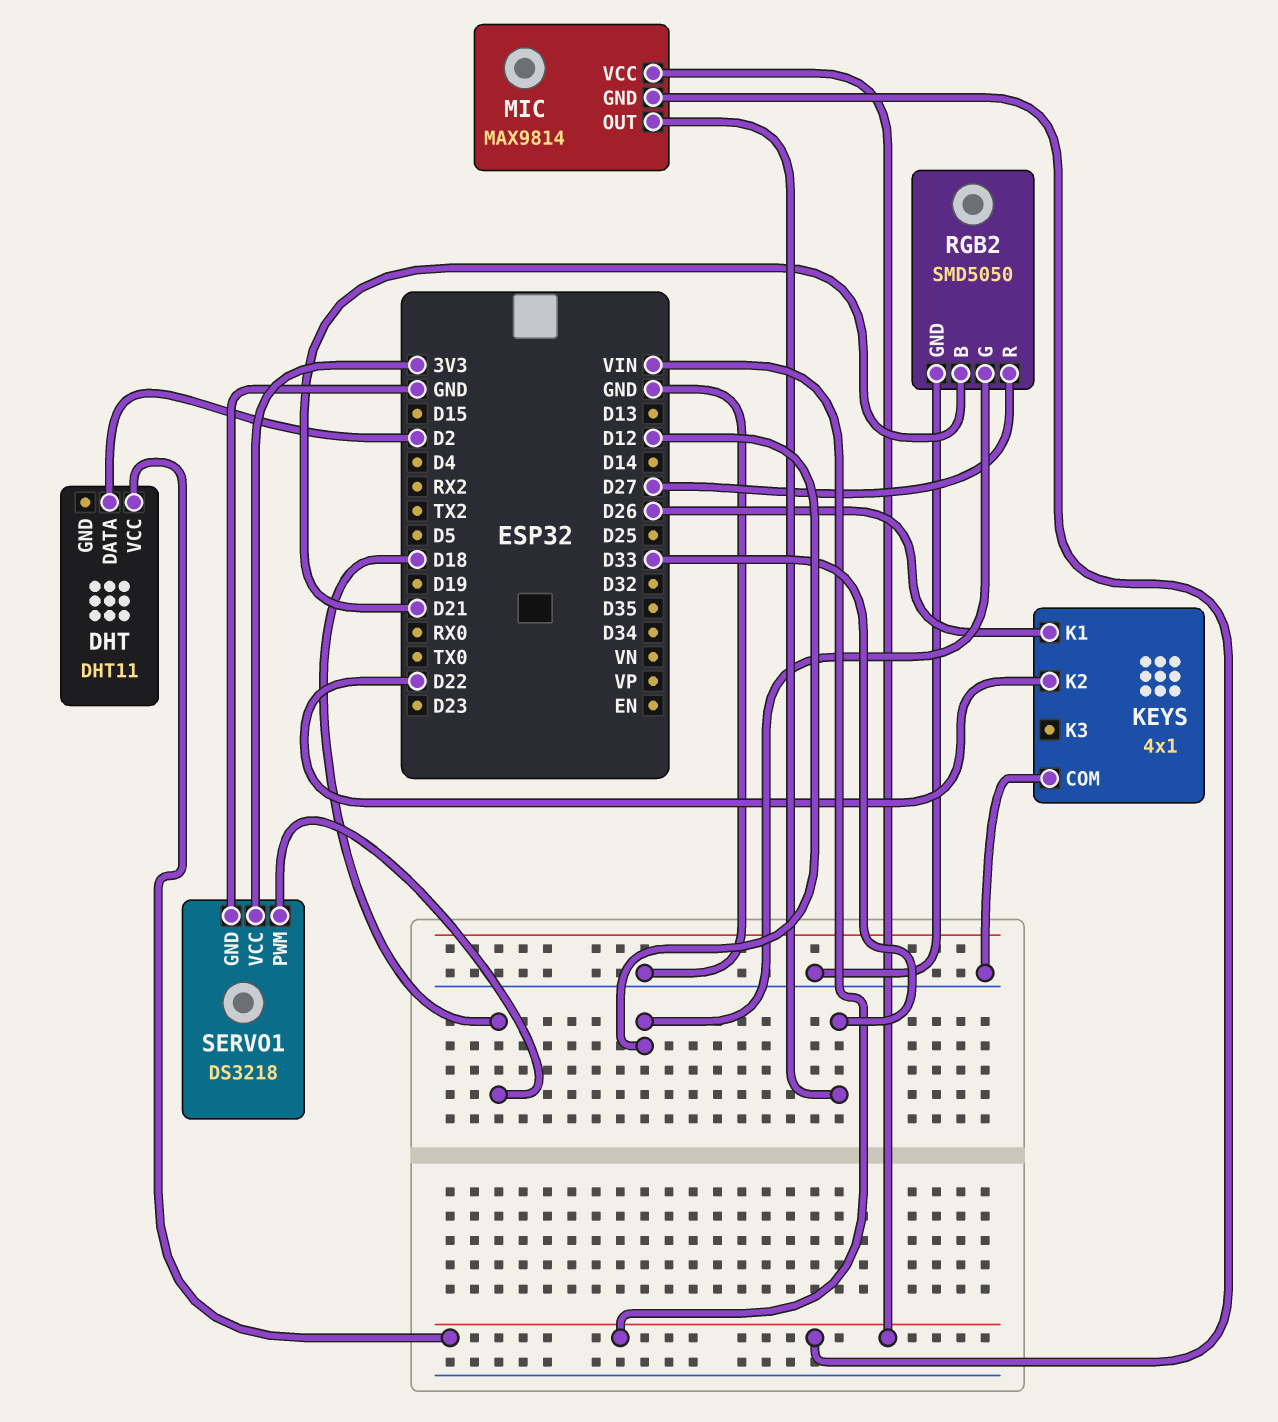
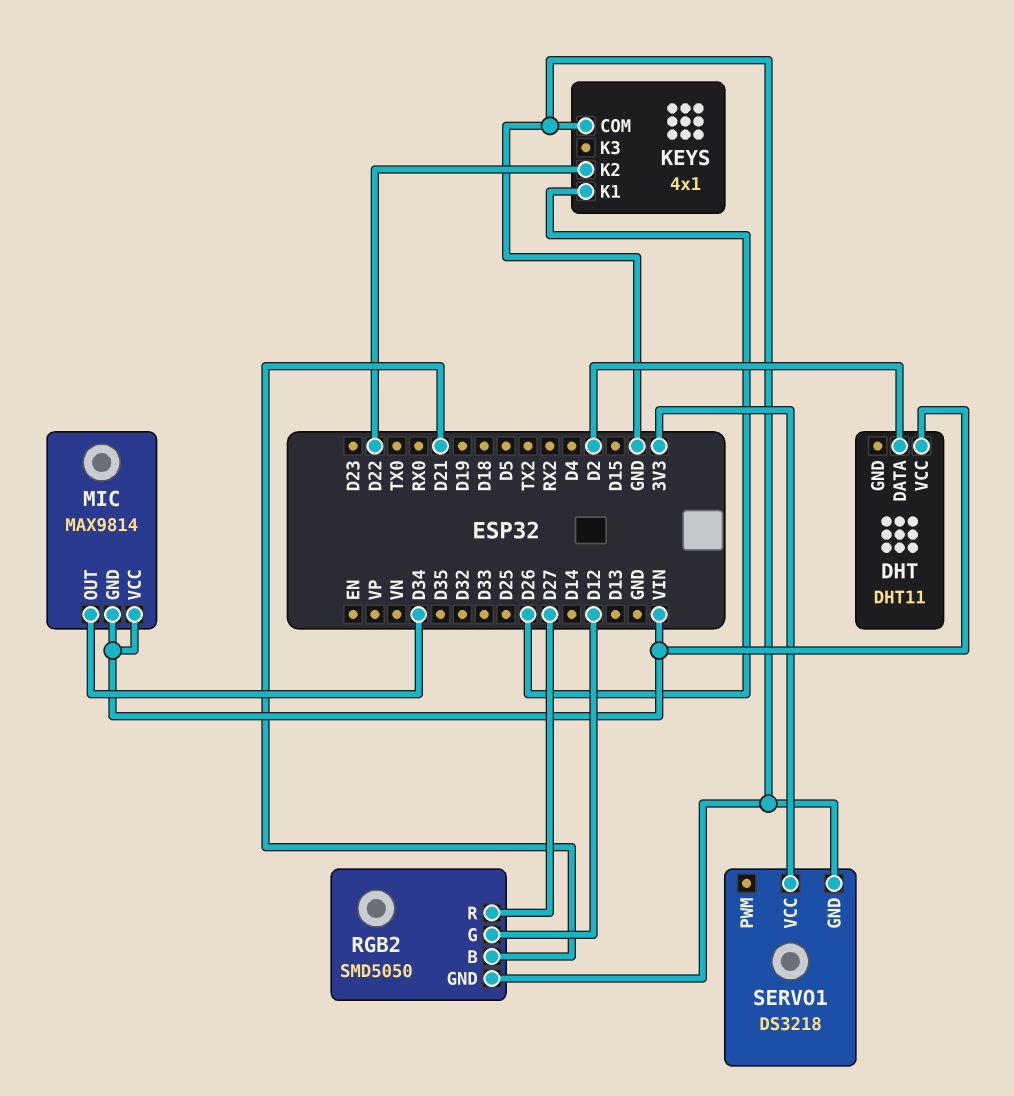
MIC pin OUT: D33 -> D34
SERVO1 pin PWM: D18 -> none

